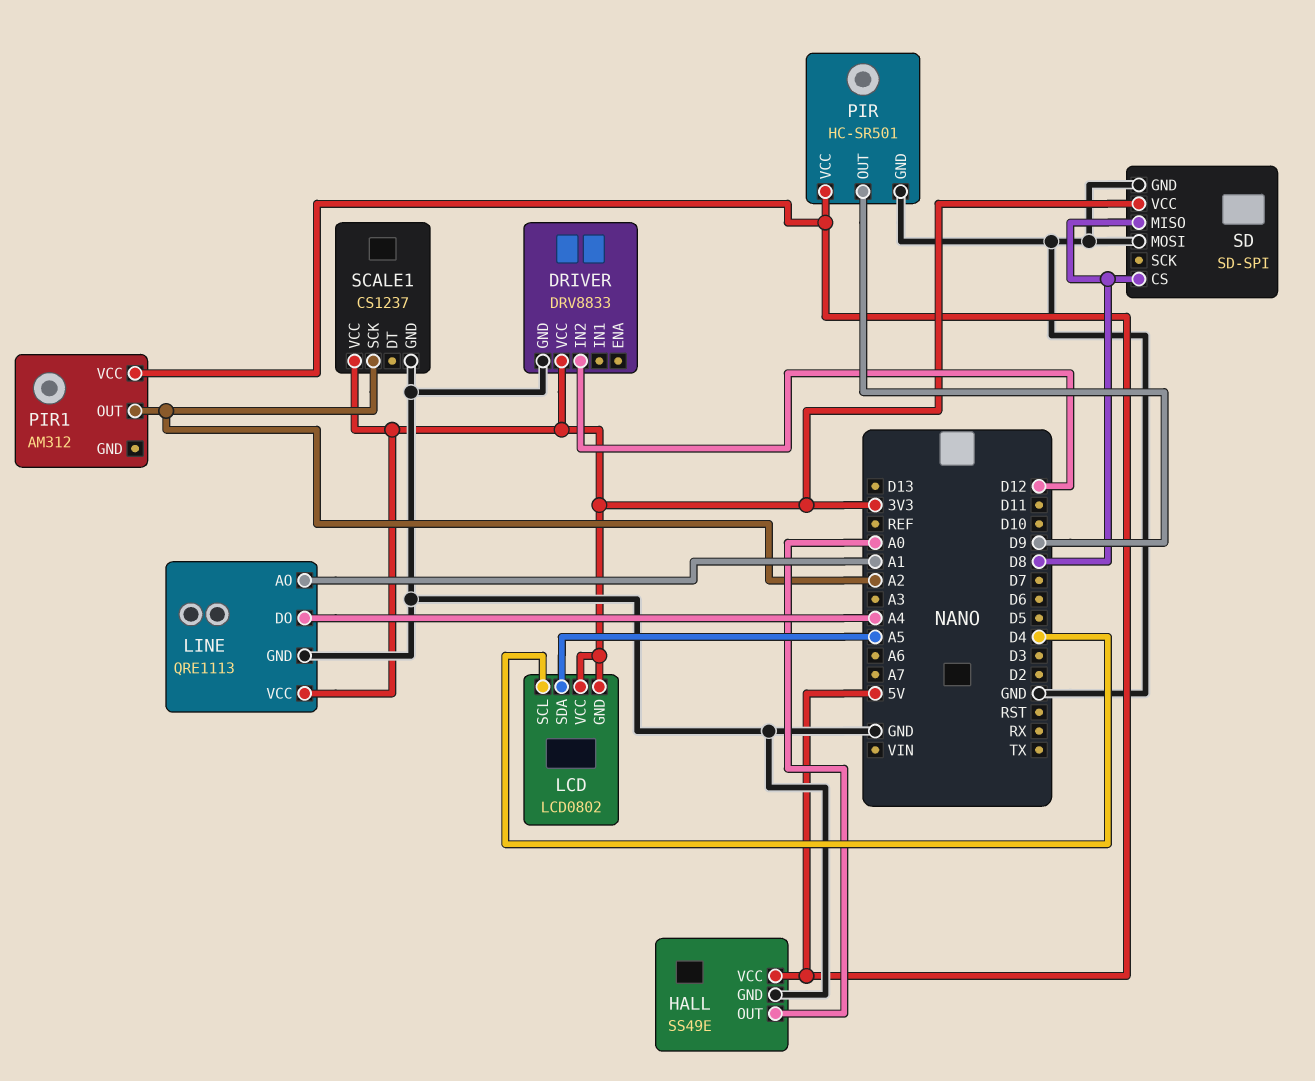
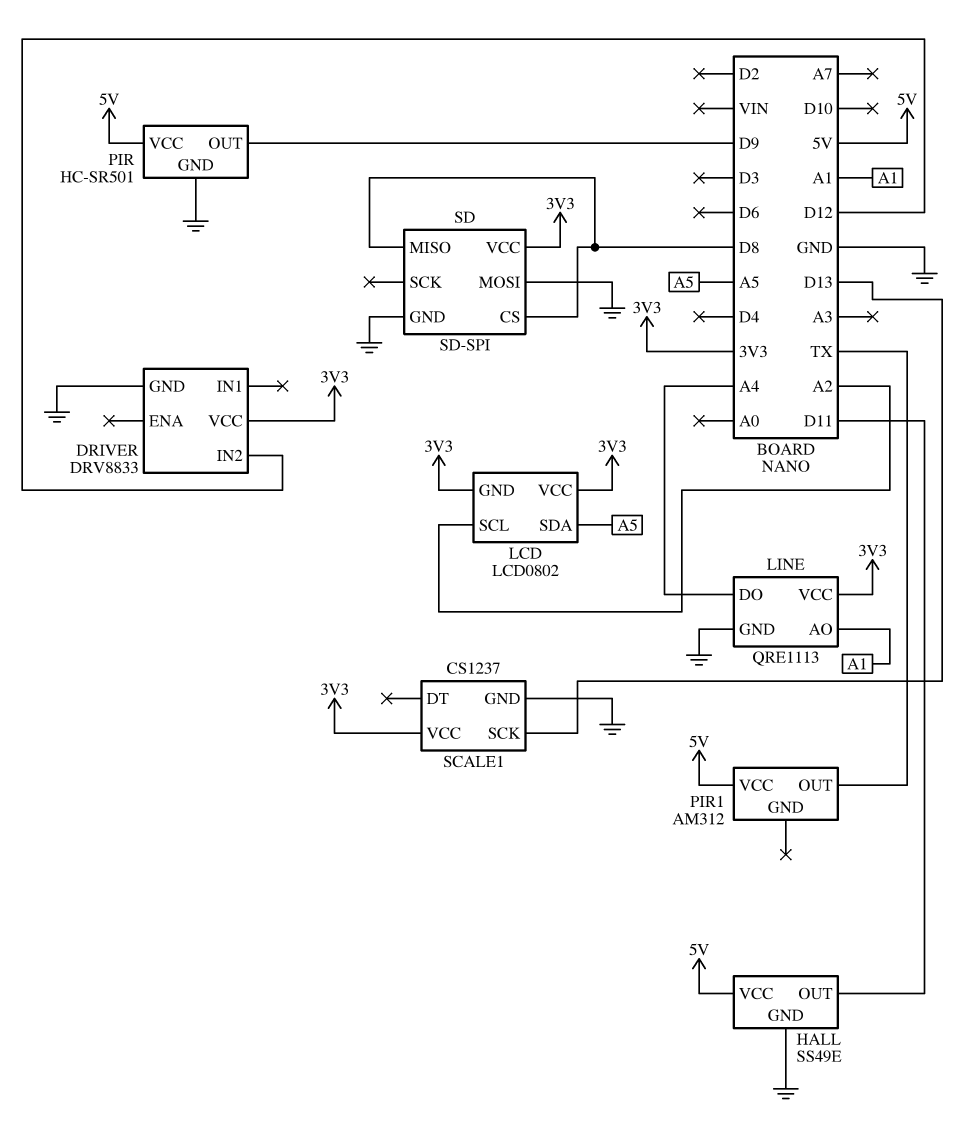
HALL pin OUT: A0 -> D11
LCD pin SCL: D4 -> A2
PIR1 pin OUT: A2 -> TX
SCALE1 pin SCK: A2 -> D13

